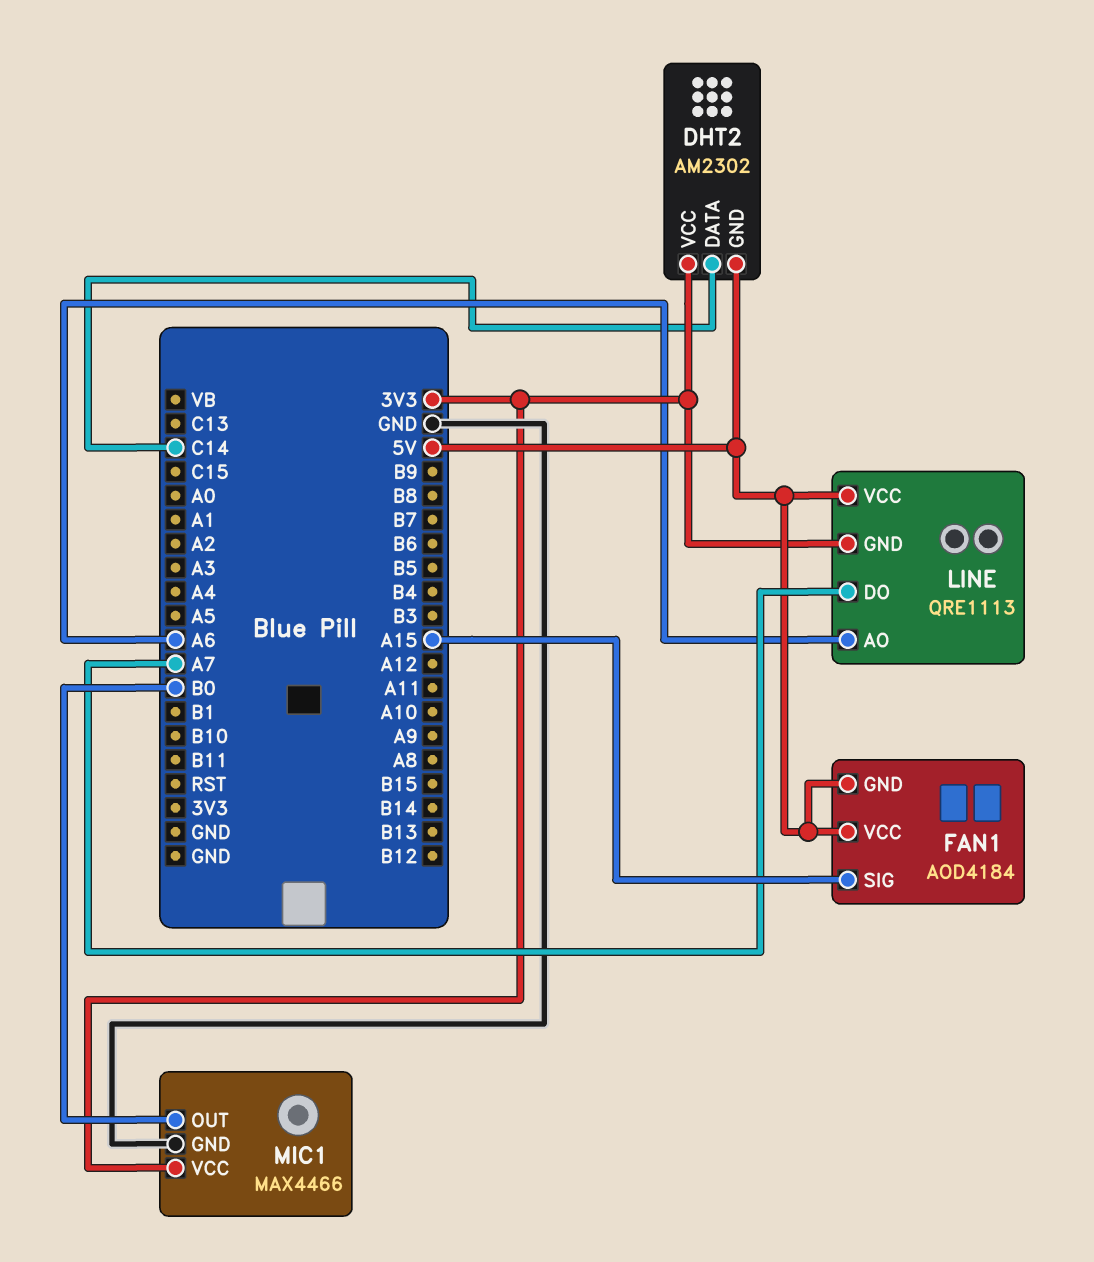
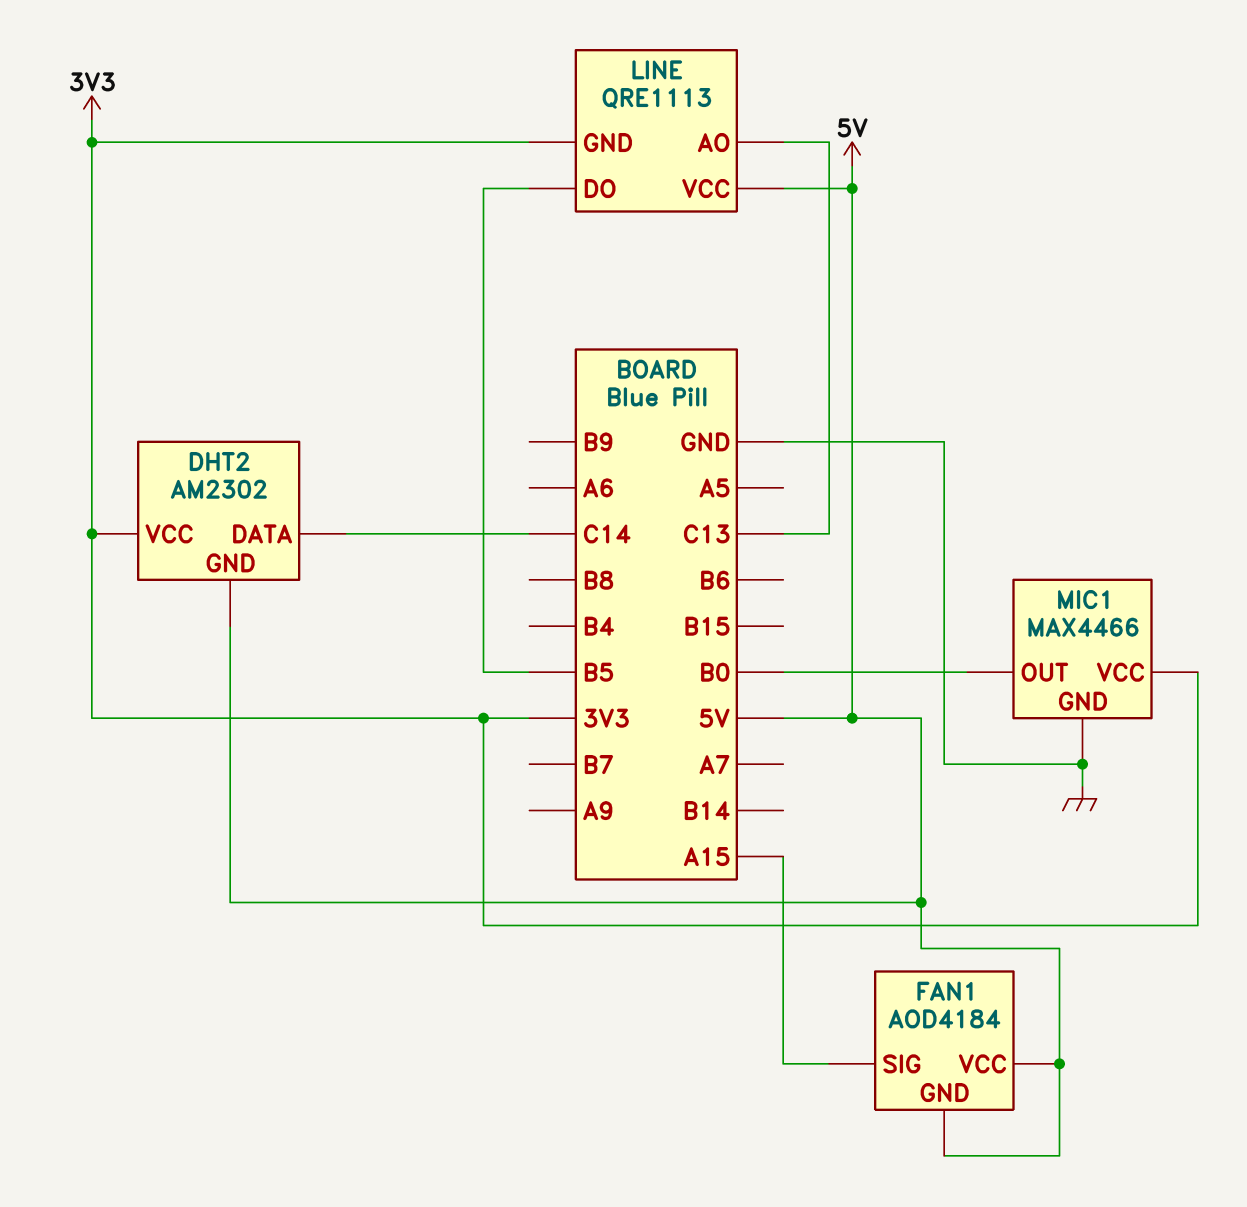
LINE pin AO: A6 -> C13
LINE pin DO: A7 -> B5

